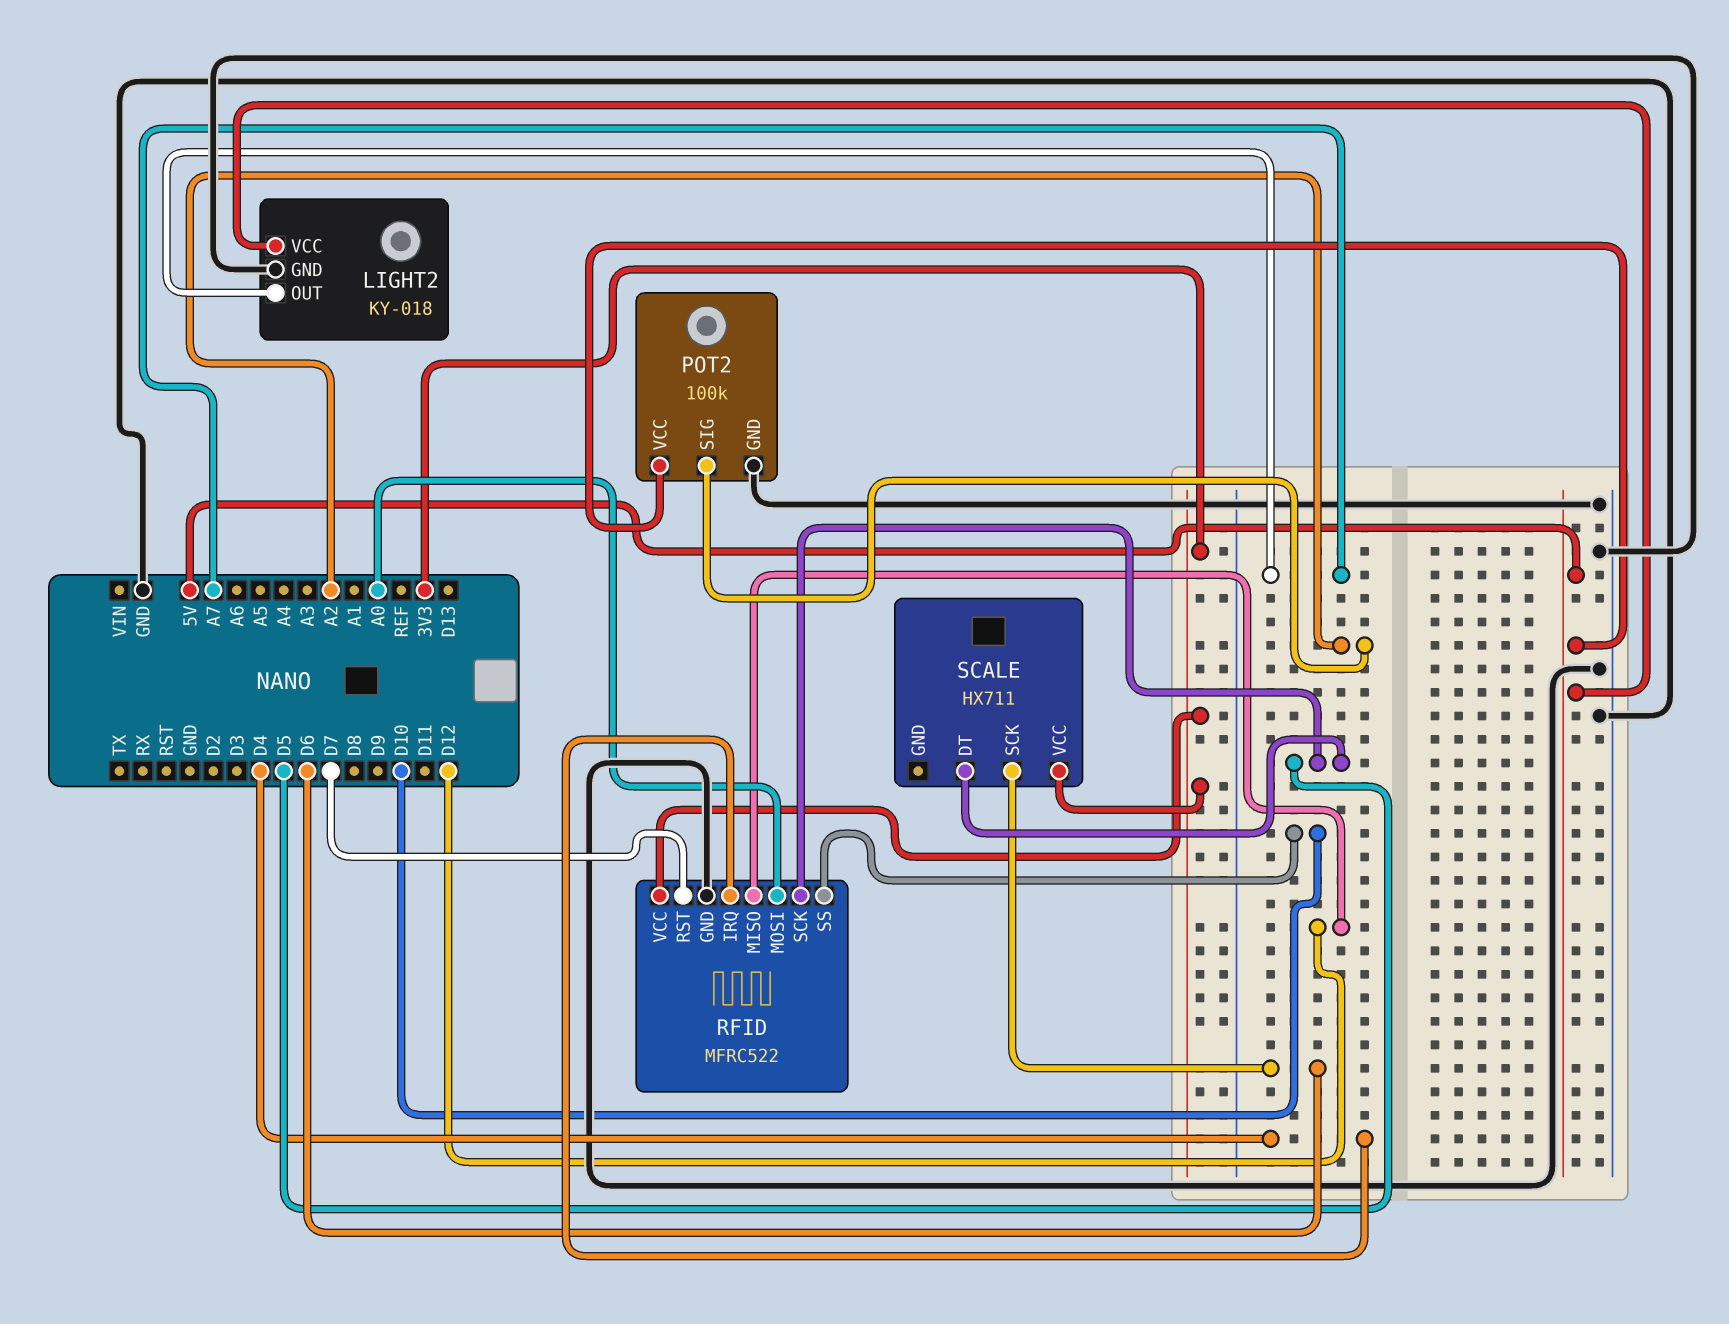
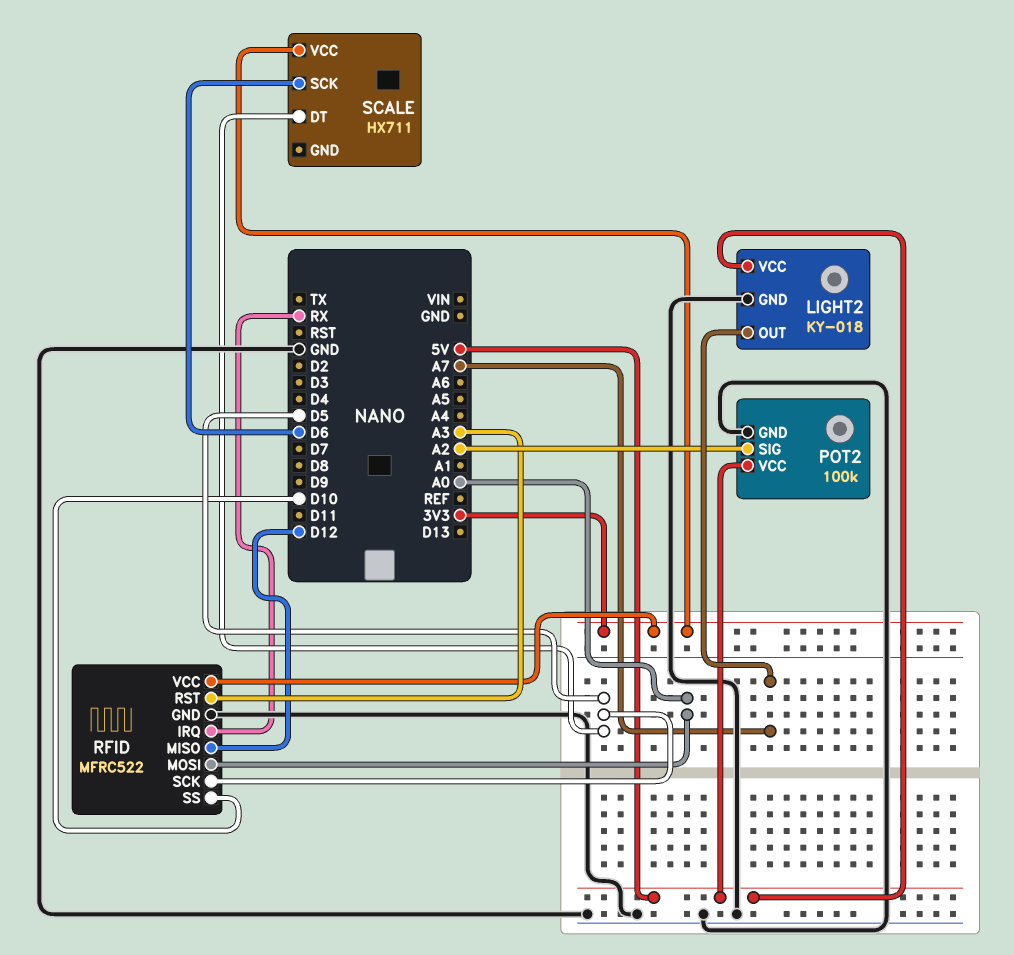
RFID pin IRQ: D4 -> RX
RFID pin RST: D7 -> A3

